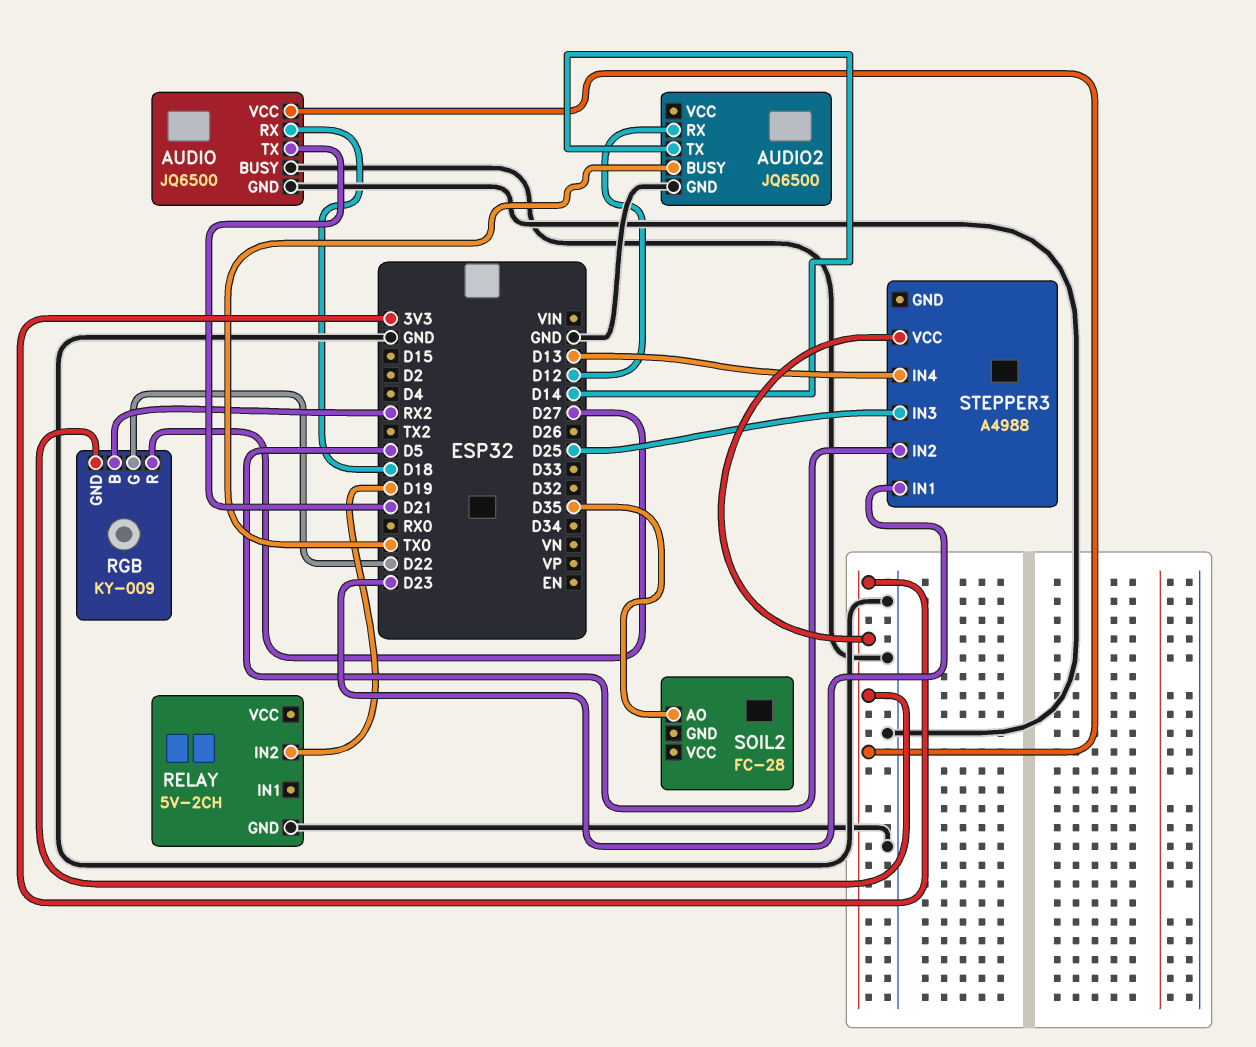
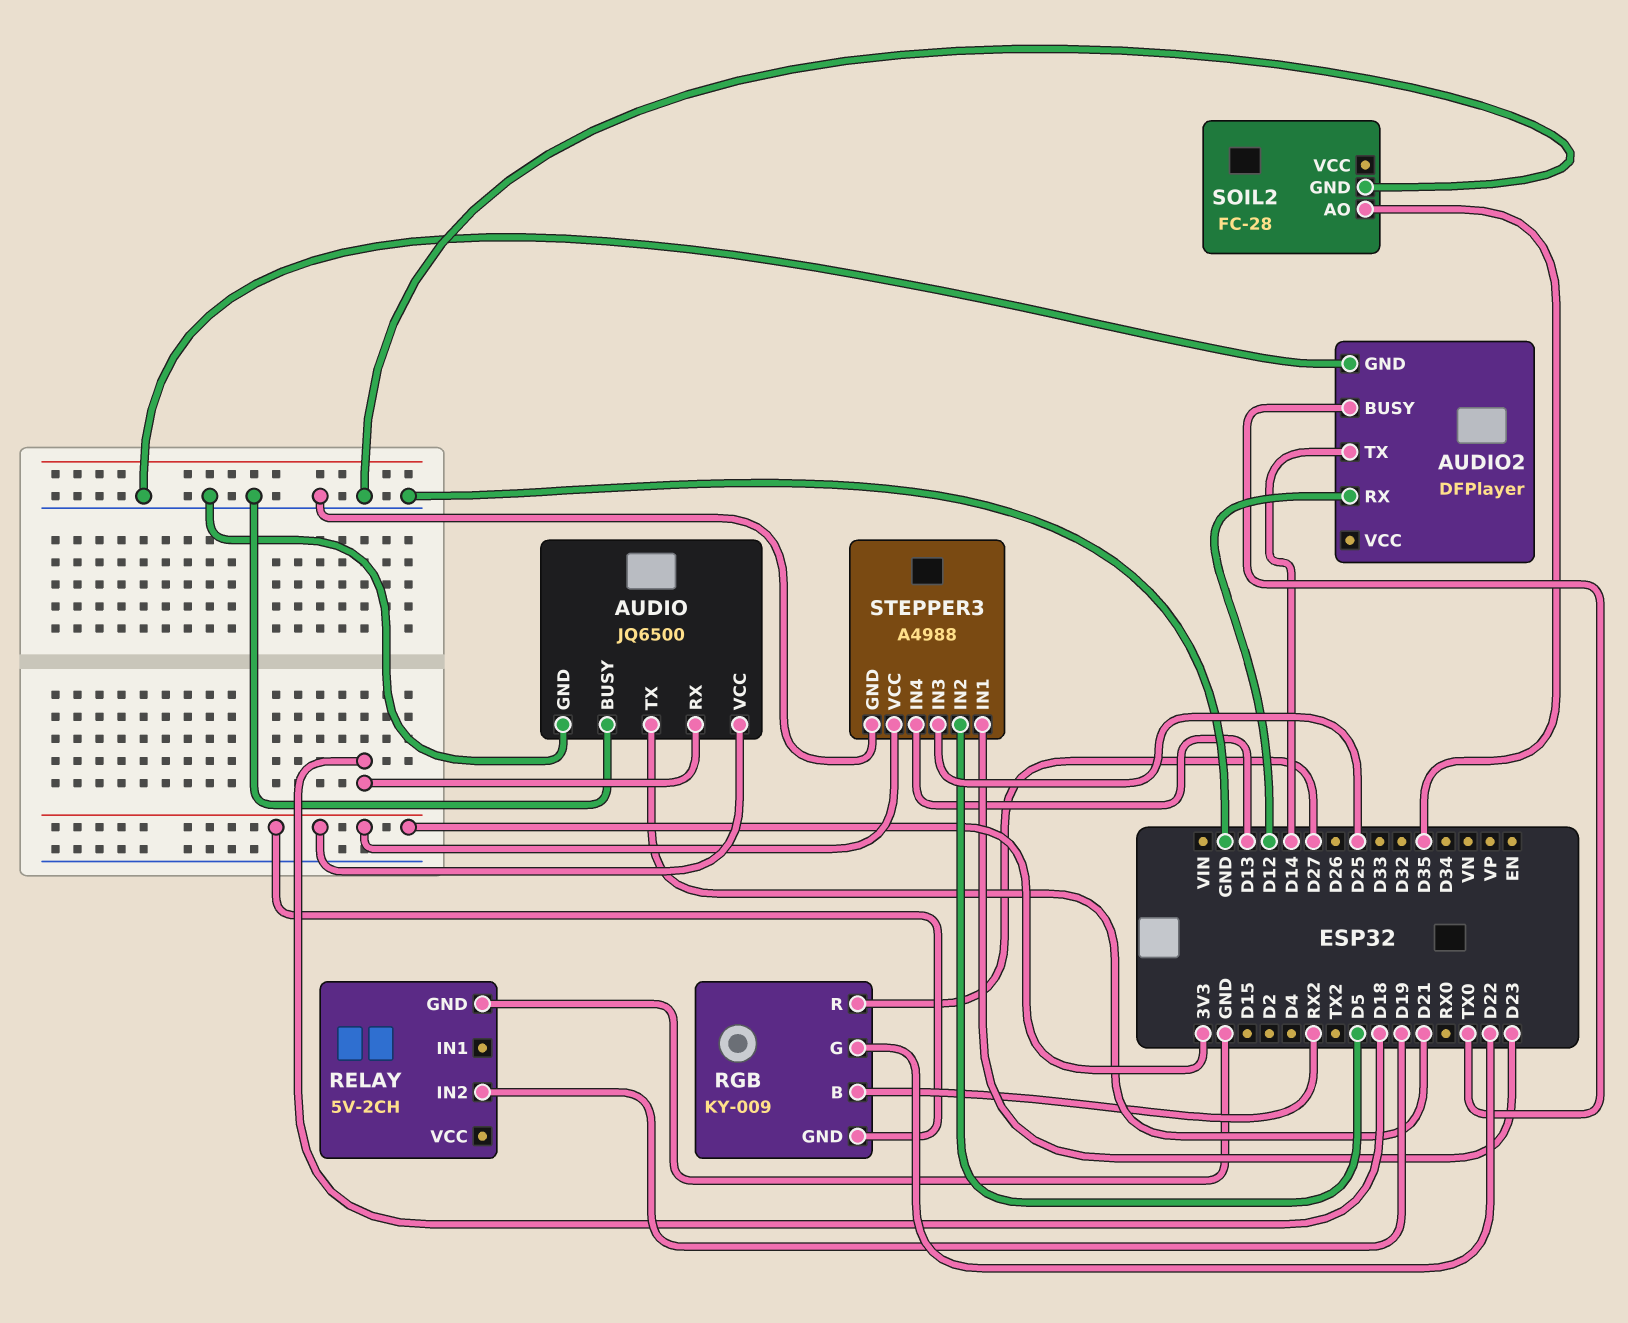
AUDIO2: JQ6500 -> DFPlayer
SOIL2 pin GND: none -> GND
STEPPER3 pin GND: none -> GND

